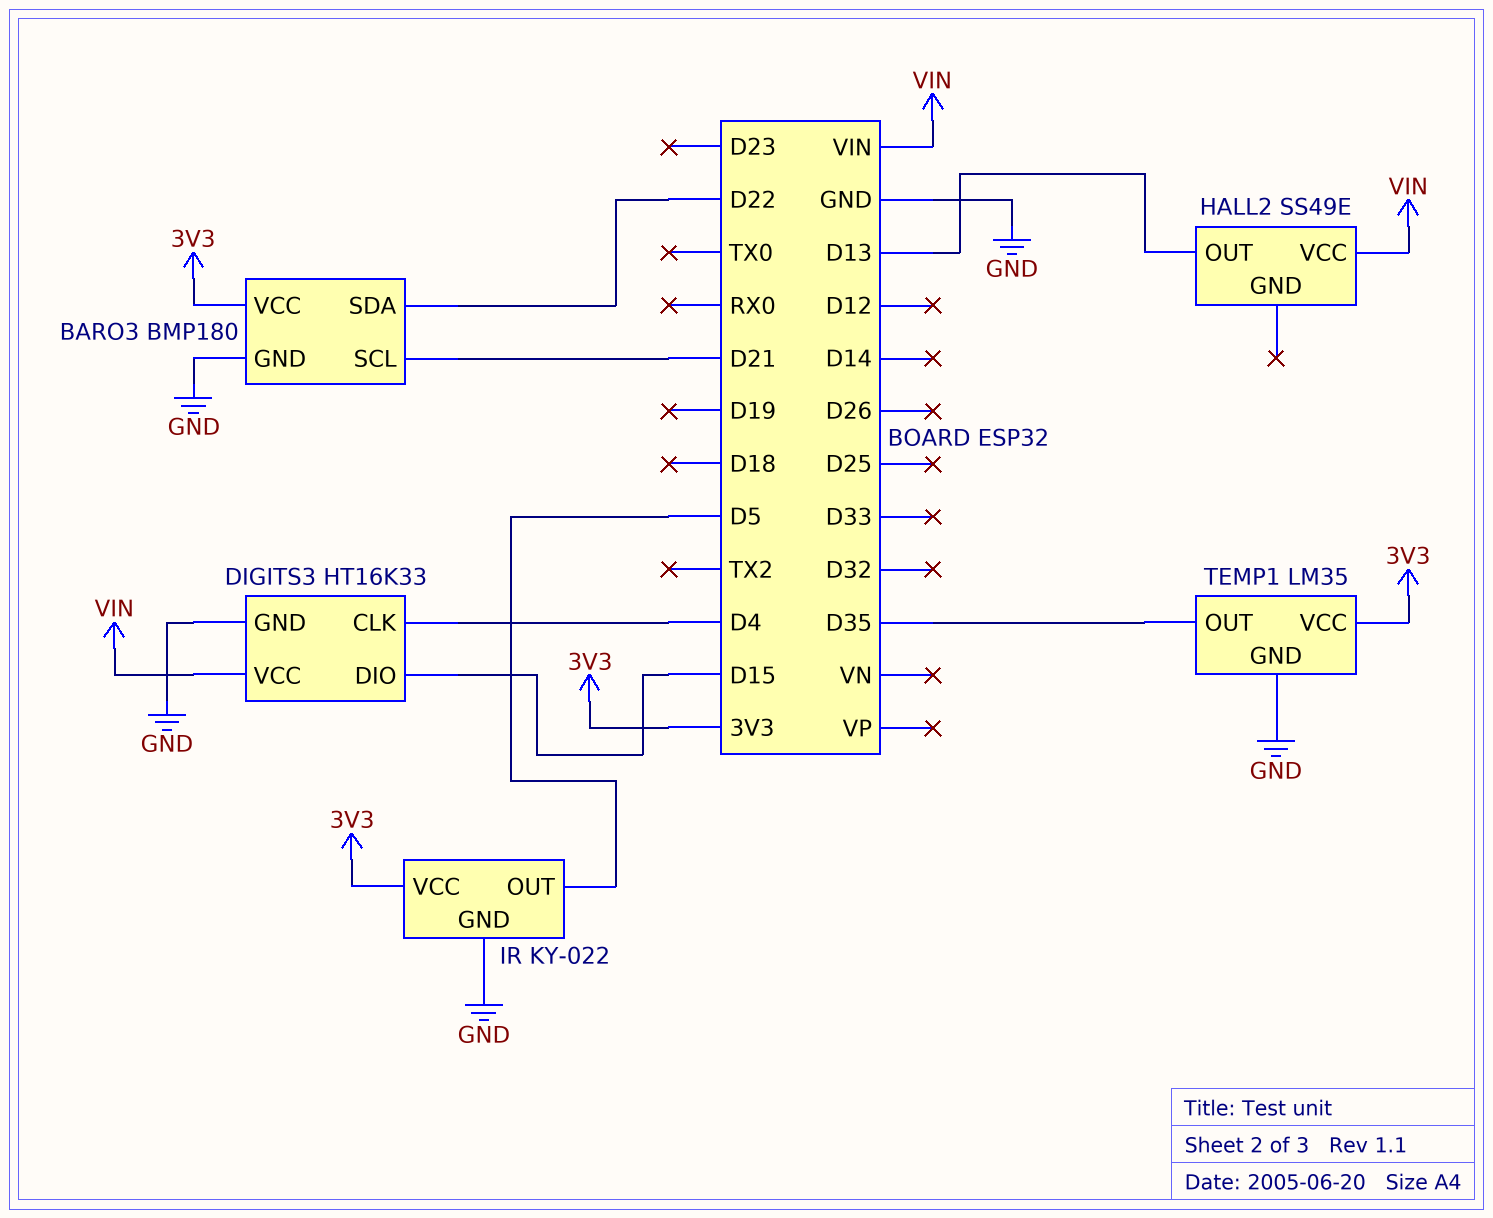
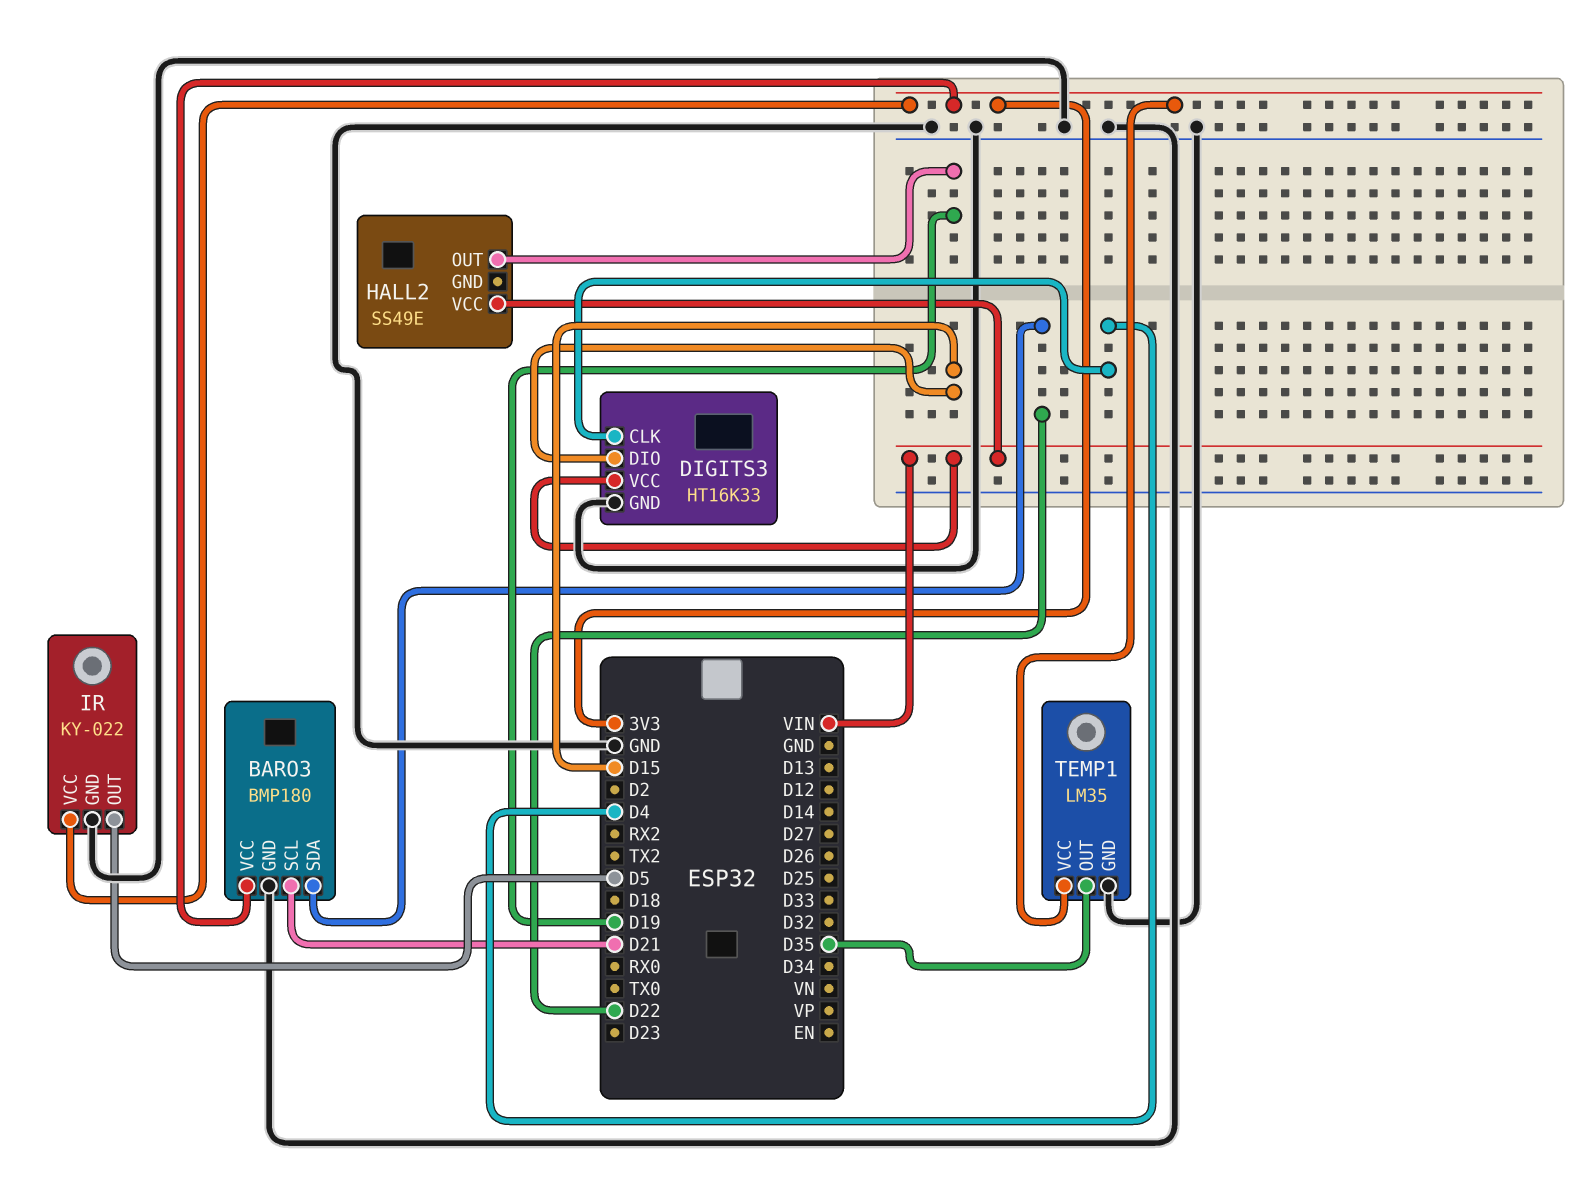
HALL2 pin OUT: D13 -> D19

